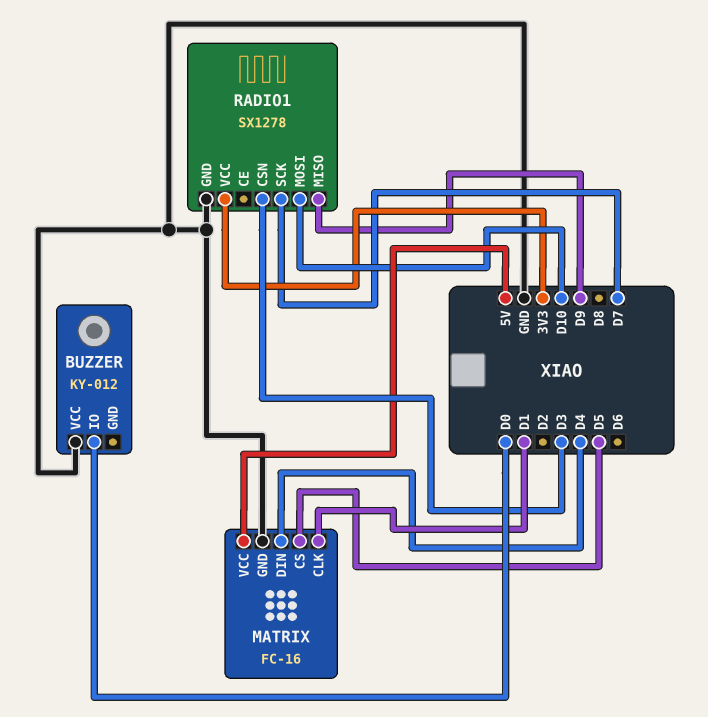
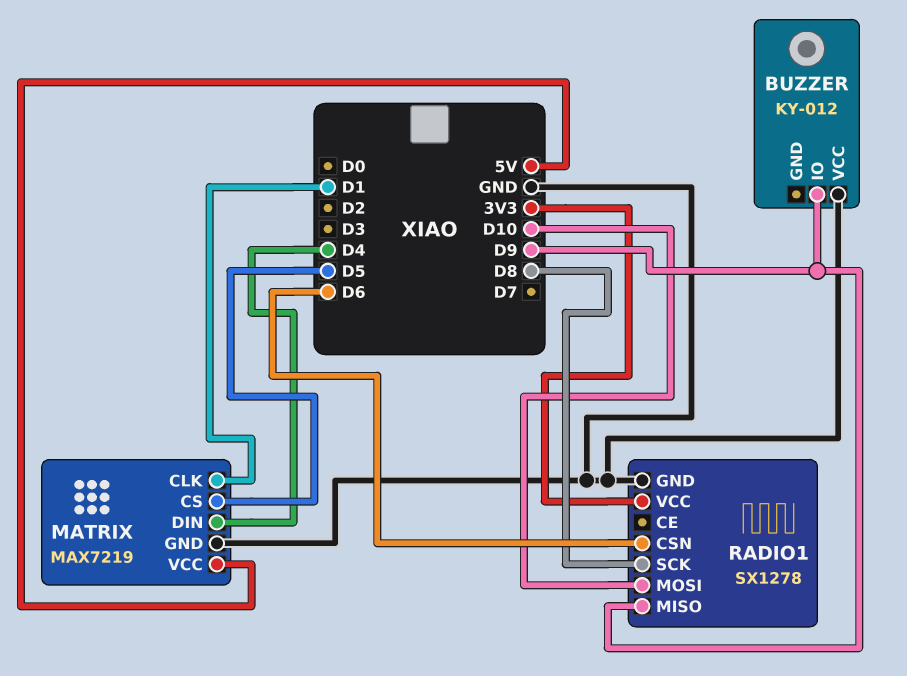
BUZZER pin IO: D0 -> D9
MATRIX: FC-16 -> MAX7219
RADIO1 pin CSN: D3 -> D6
RADIO1 pin SCK: D7 -> D8

